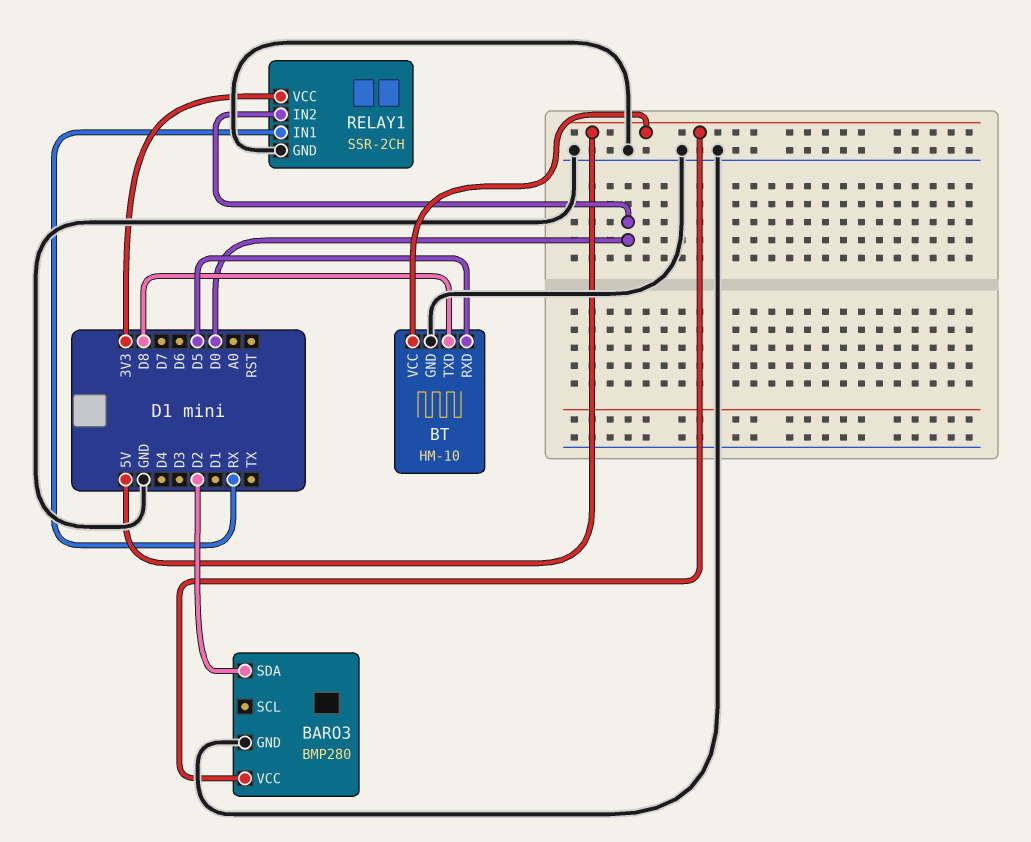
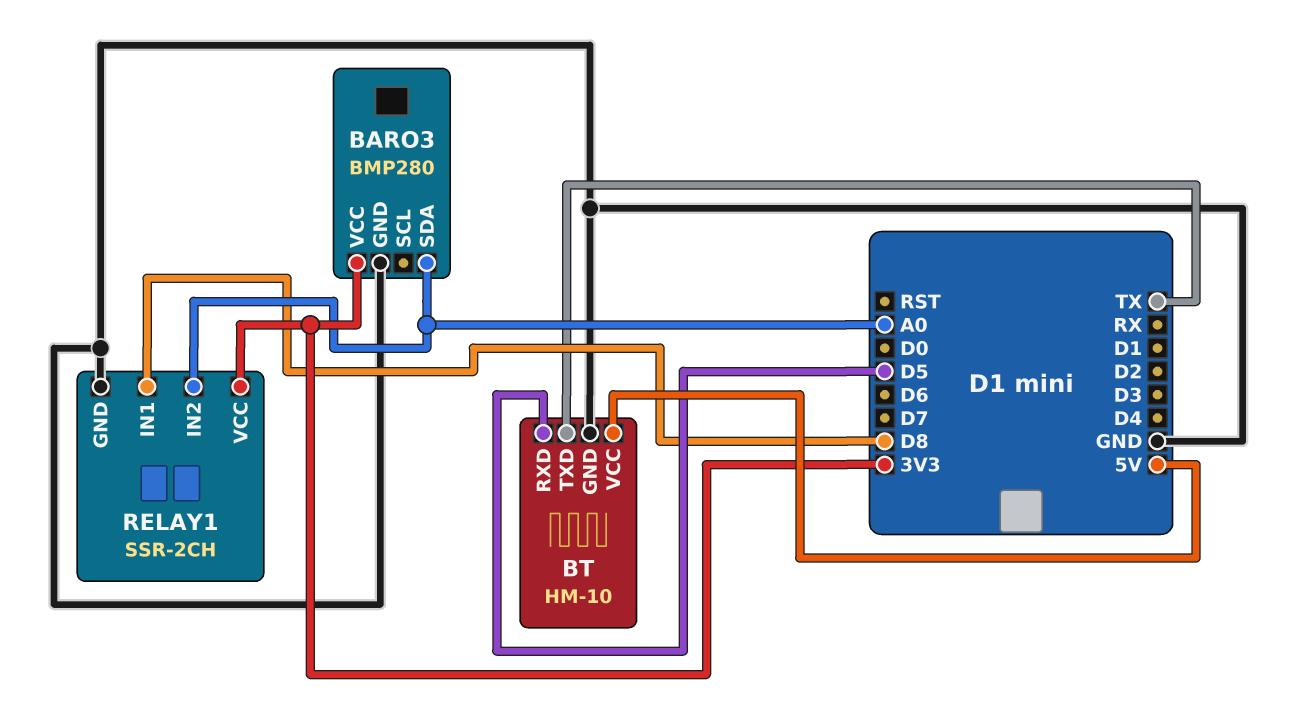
BARO3 pin SDA: D2 -> A0
BARO3 pin VCC: 5V -> 3V3
BT pin TXD: D8 -> TX
RELAY1 pin IN1: RX -> D8
RELAY1 pin IN2: D0 -> A0

